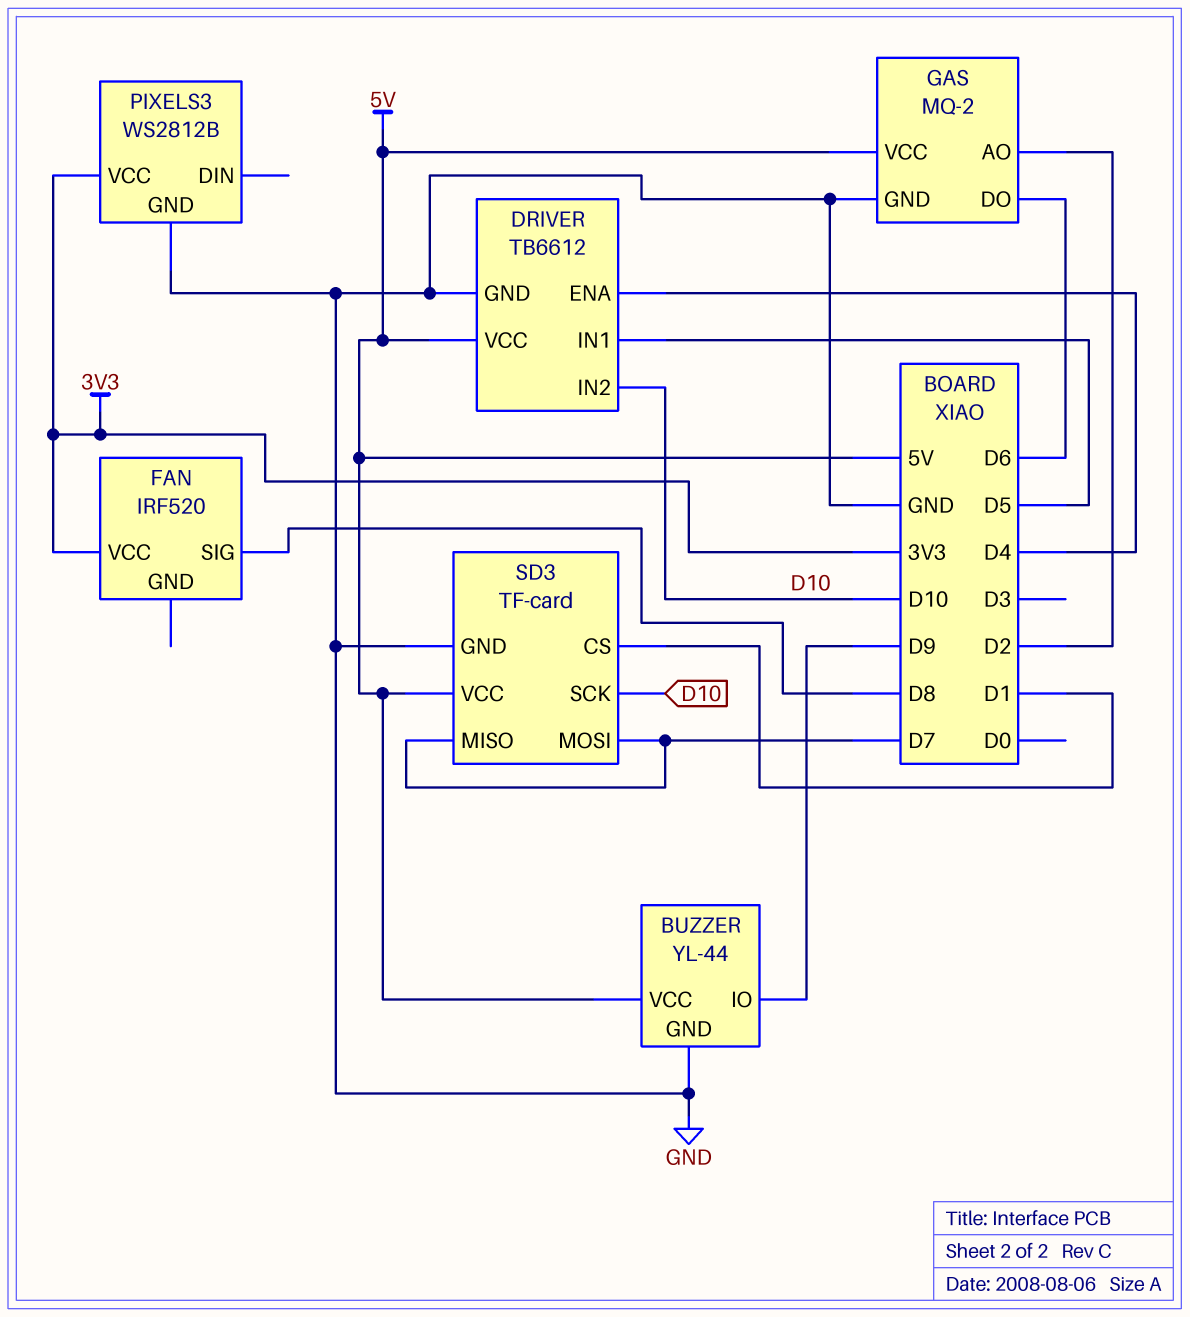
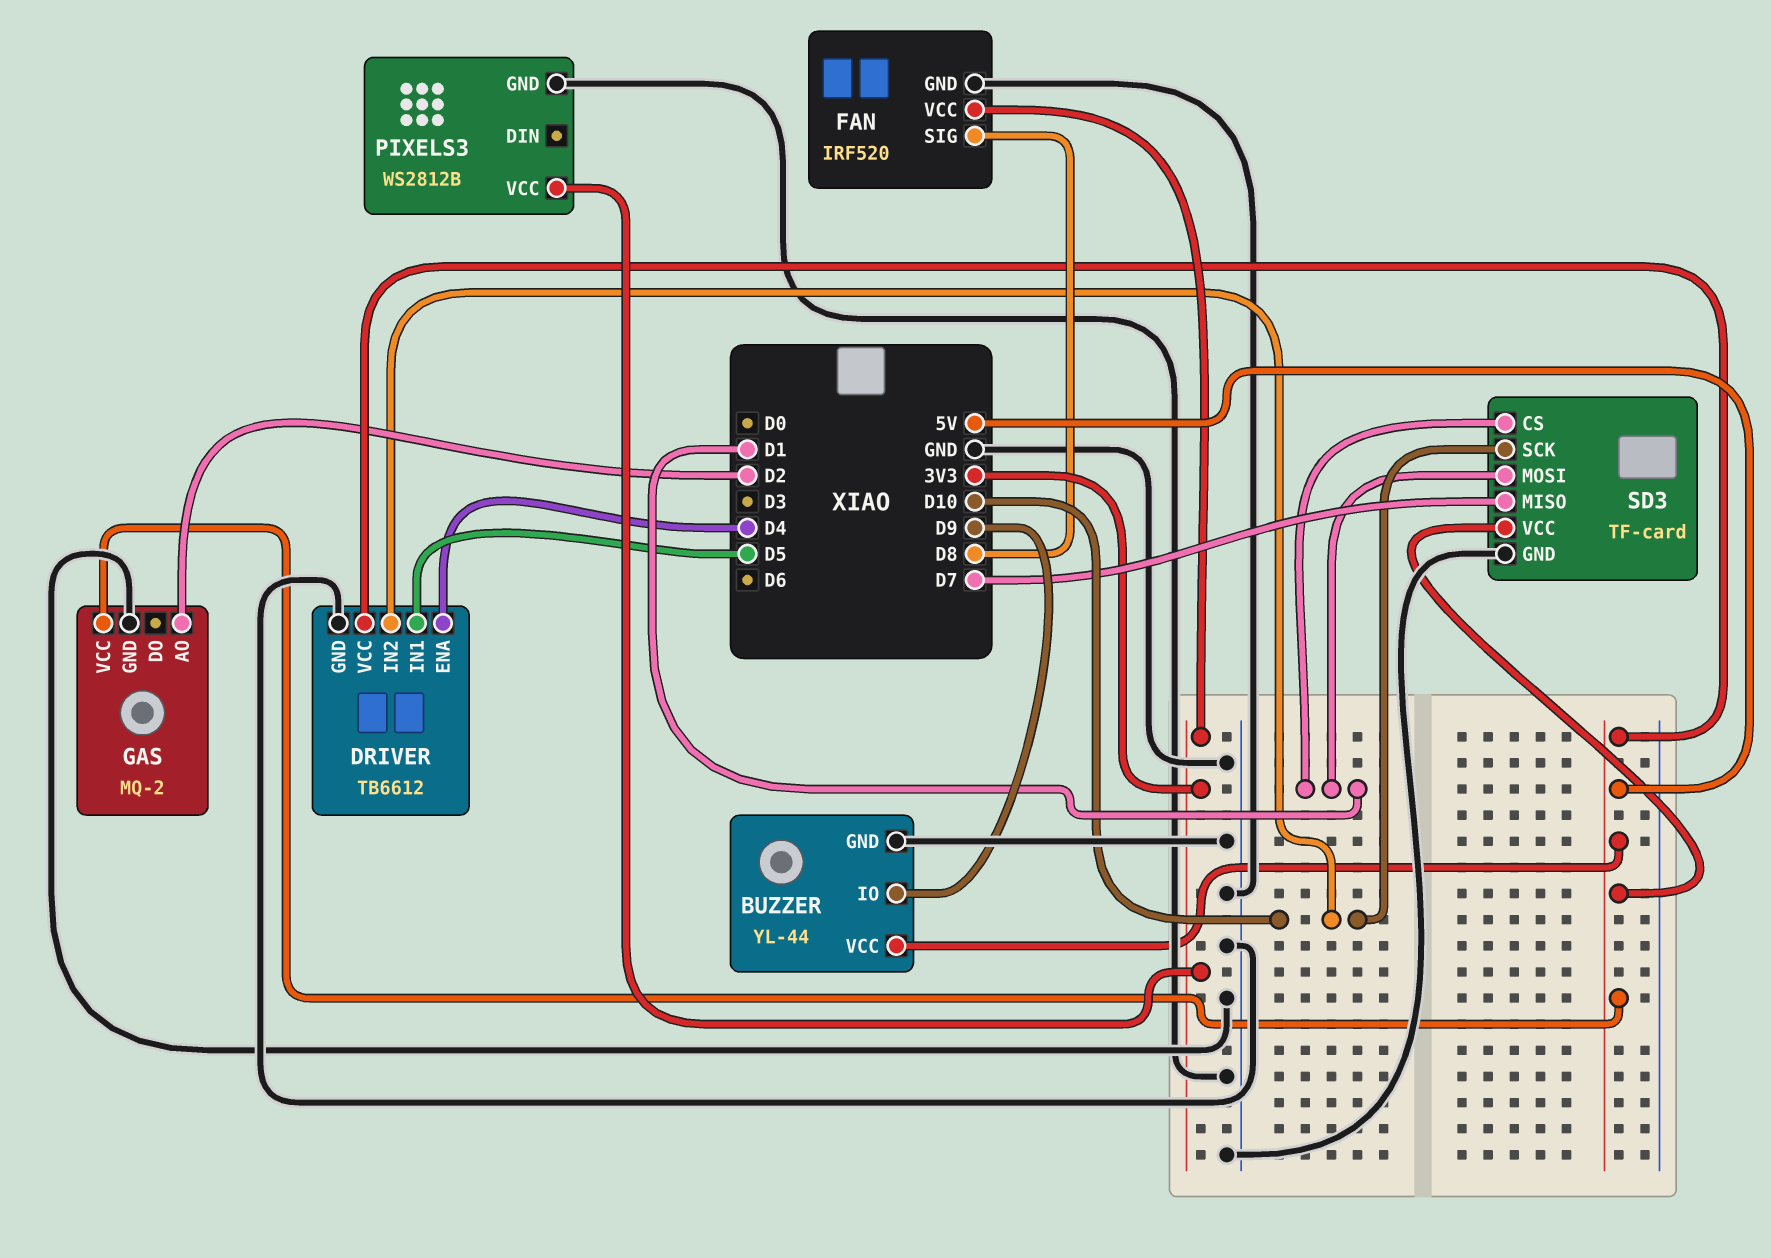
FAN pin GND: none -> GND
GAS pin DO: D6 -> none
SD3 pin MOSI: D7 -> D1

